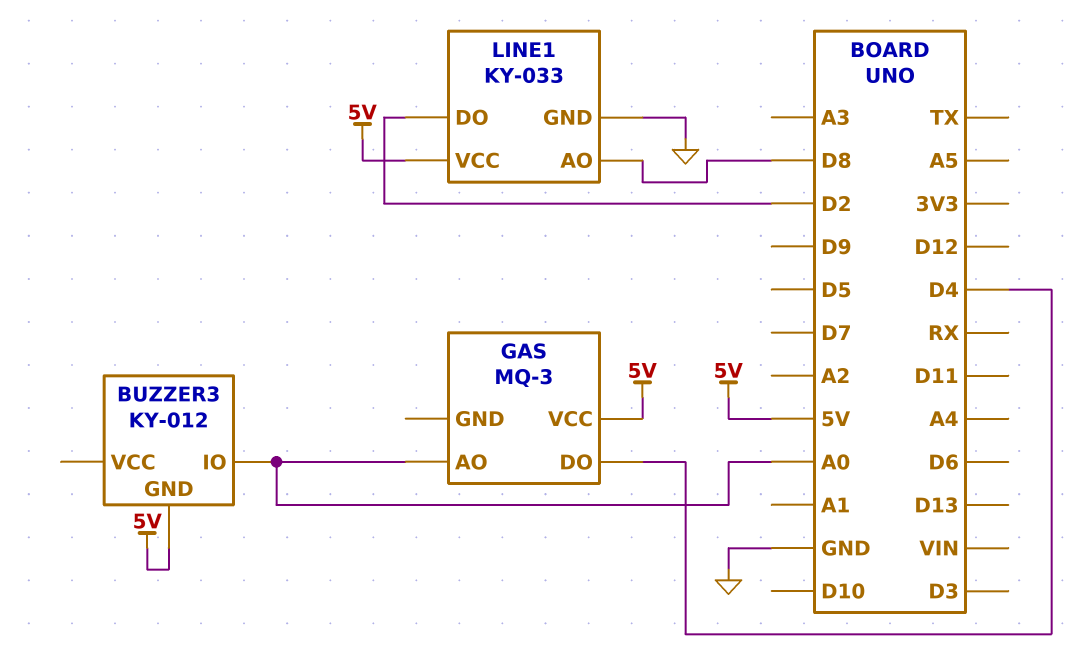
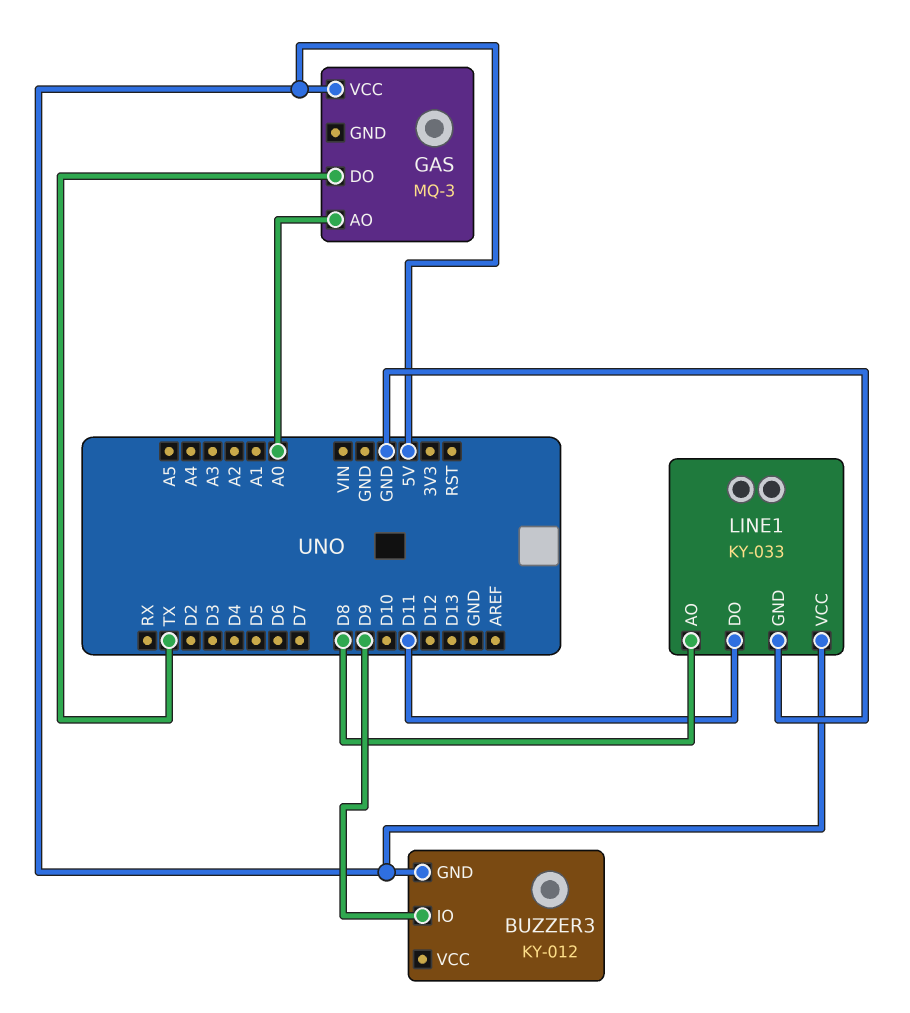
BUZZER3 pin IO: A0 -> D9
GAS pin DO: D4 -> TX
LINE1 pin DO: D2 -> D11

